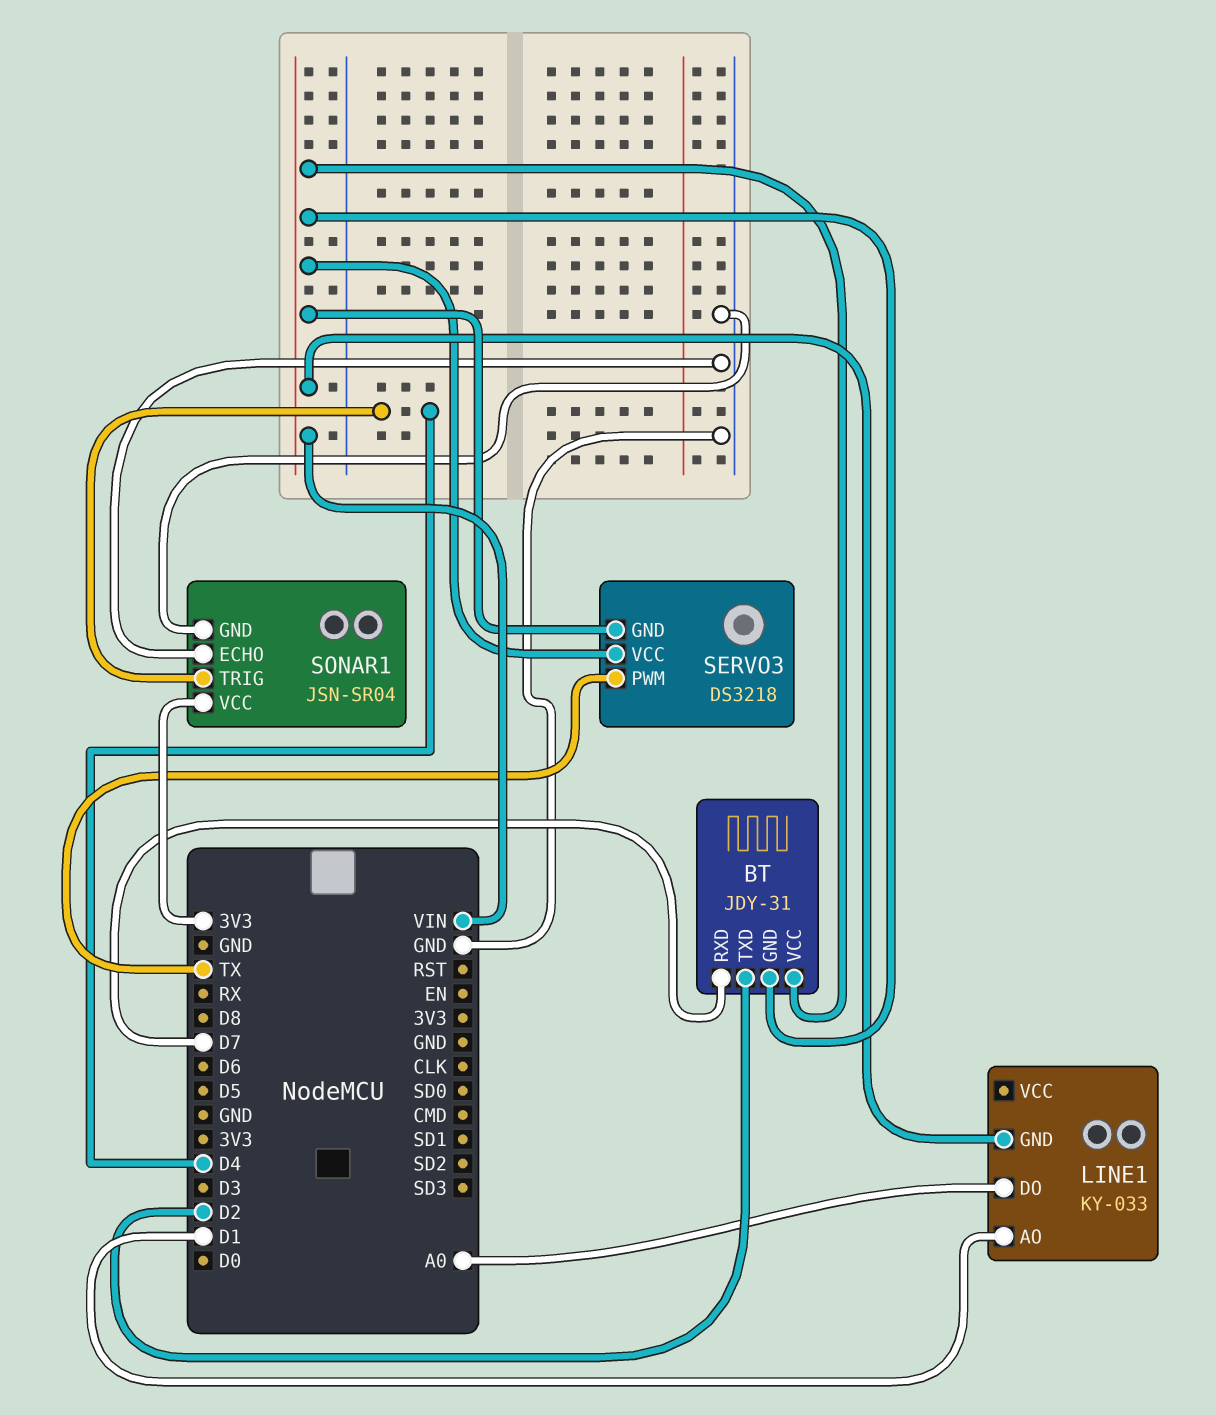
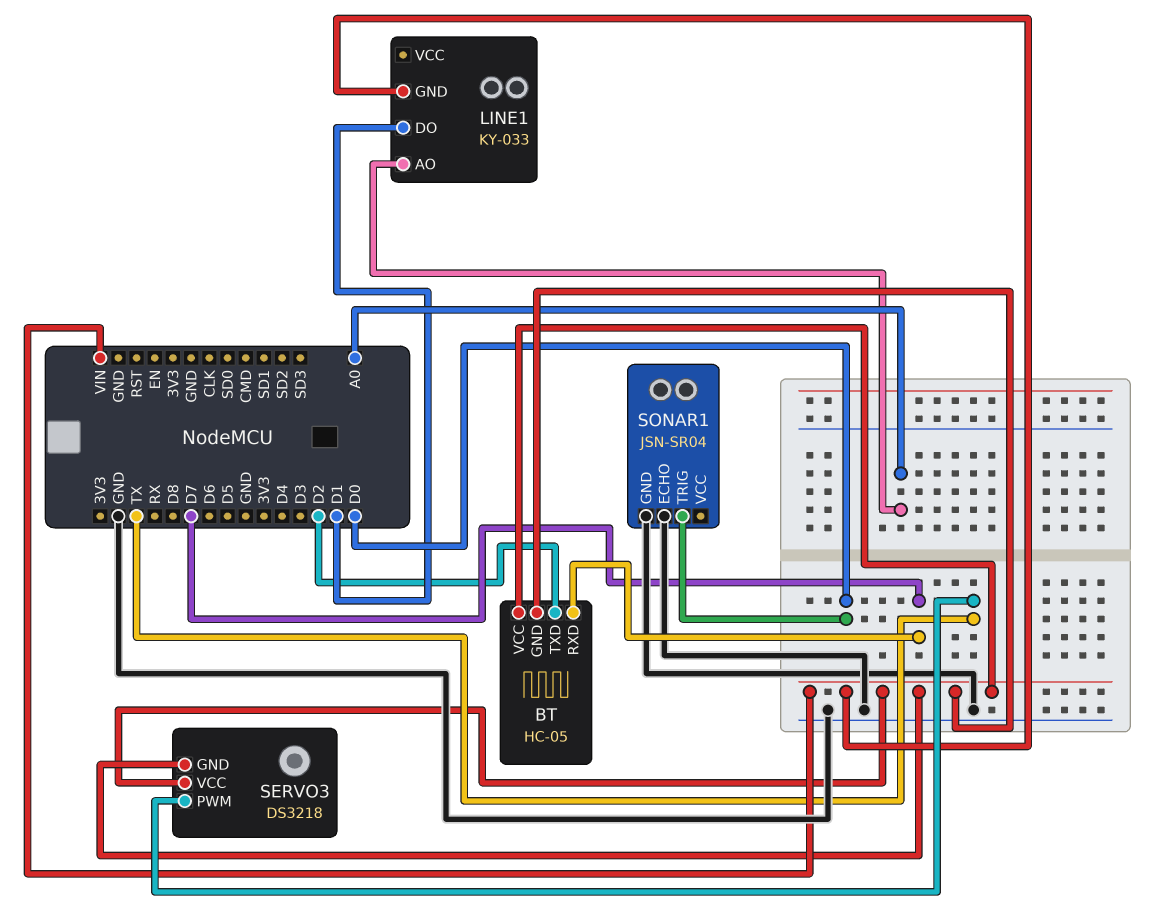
BT: JDY-31 -> HC-05
LINE1 pin AO: D1 -> A0
LINE1 pin DO: A0 -> D1
SONAR1 pin TRIG: D4 -> D0
SONAR1 pin VCC: 3V3 -> none

